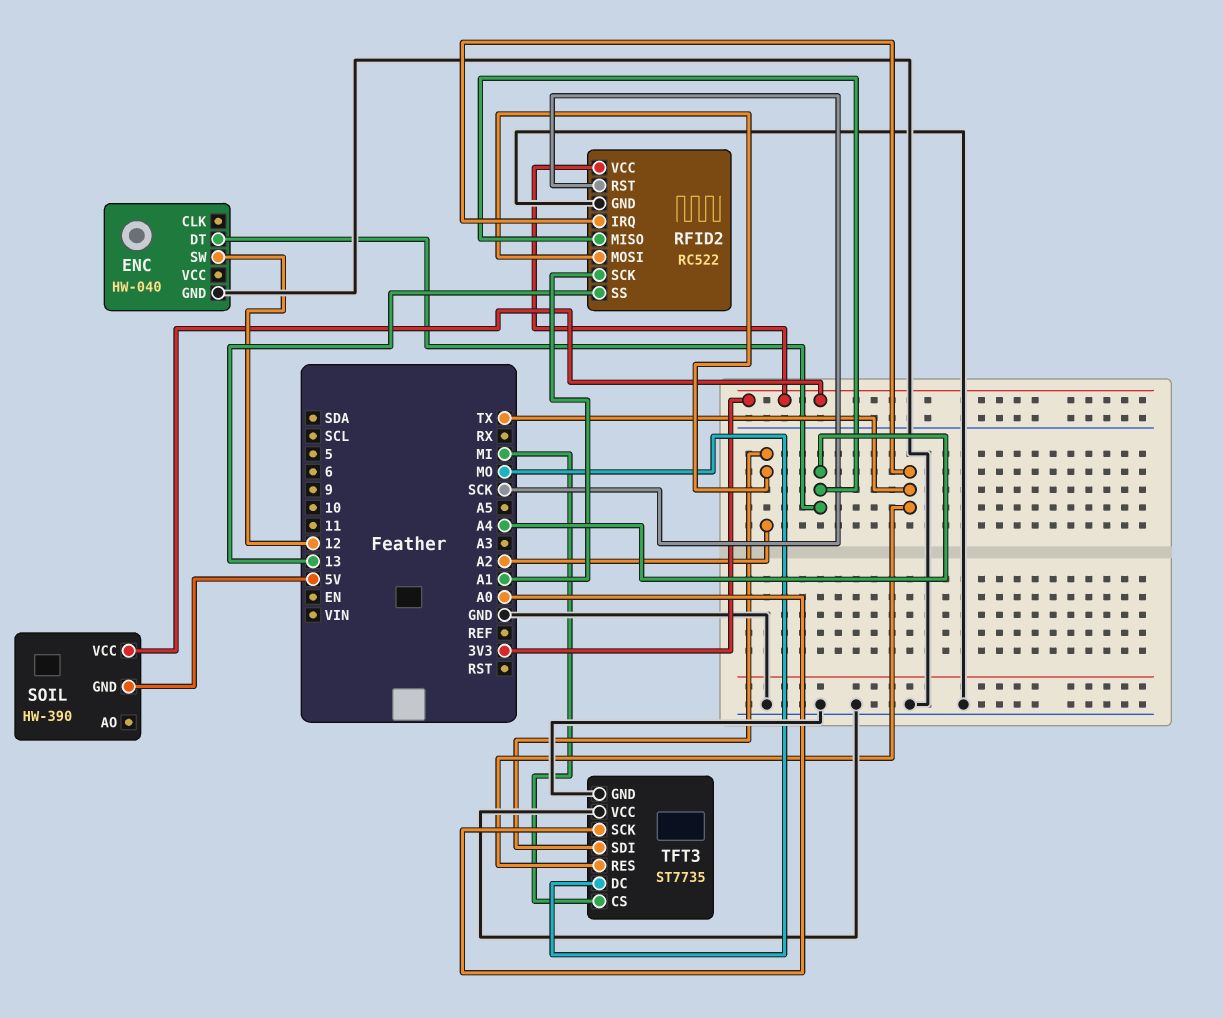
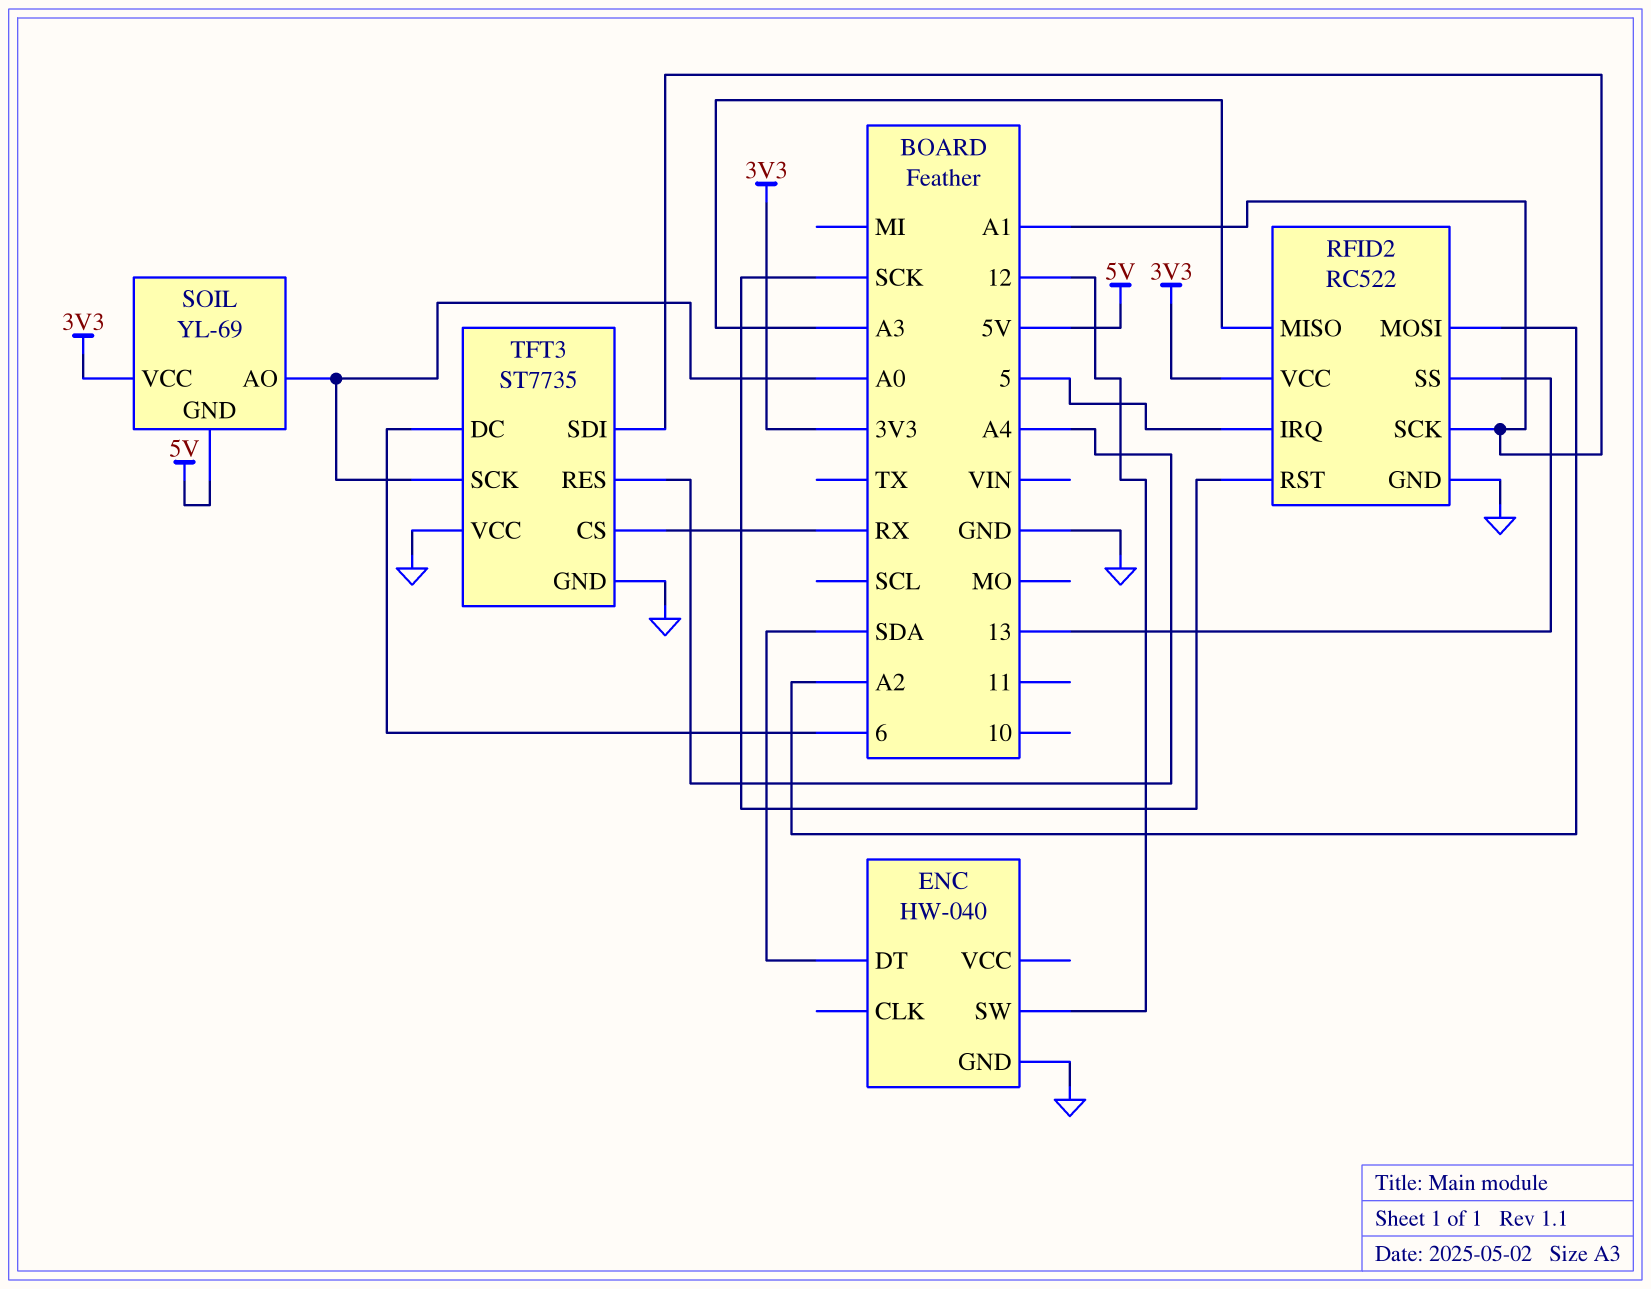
ENC pin DT: A4 -> SDA
RFID2 pin IRQ: TX -> 5
RFID2 pin MISO: A4 -> A3
SOIL: HW-390 -> YL-69
SOIL pin AO: none -> A0
TFT3 pin CS: MI -> RX
TFT3 pin DC: MO -> 6
TFT3 pin RES: TX -> A4
TFT3 pin SDI: A2 -> A1

